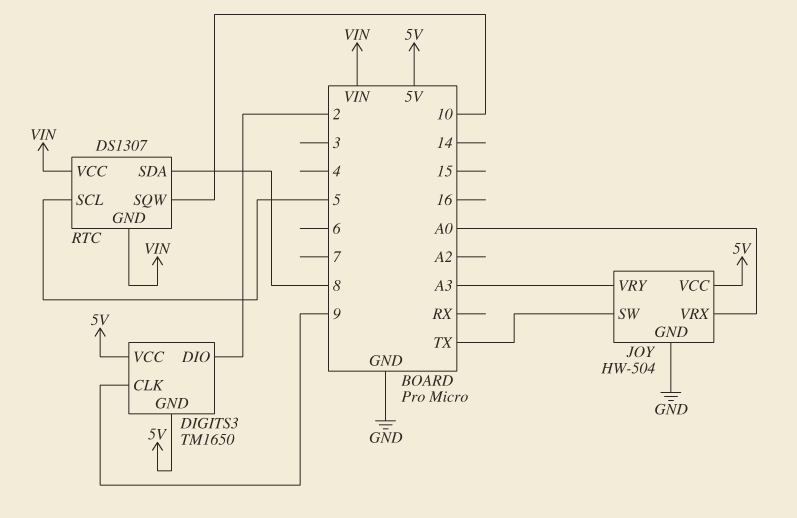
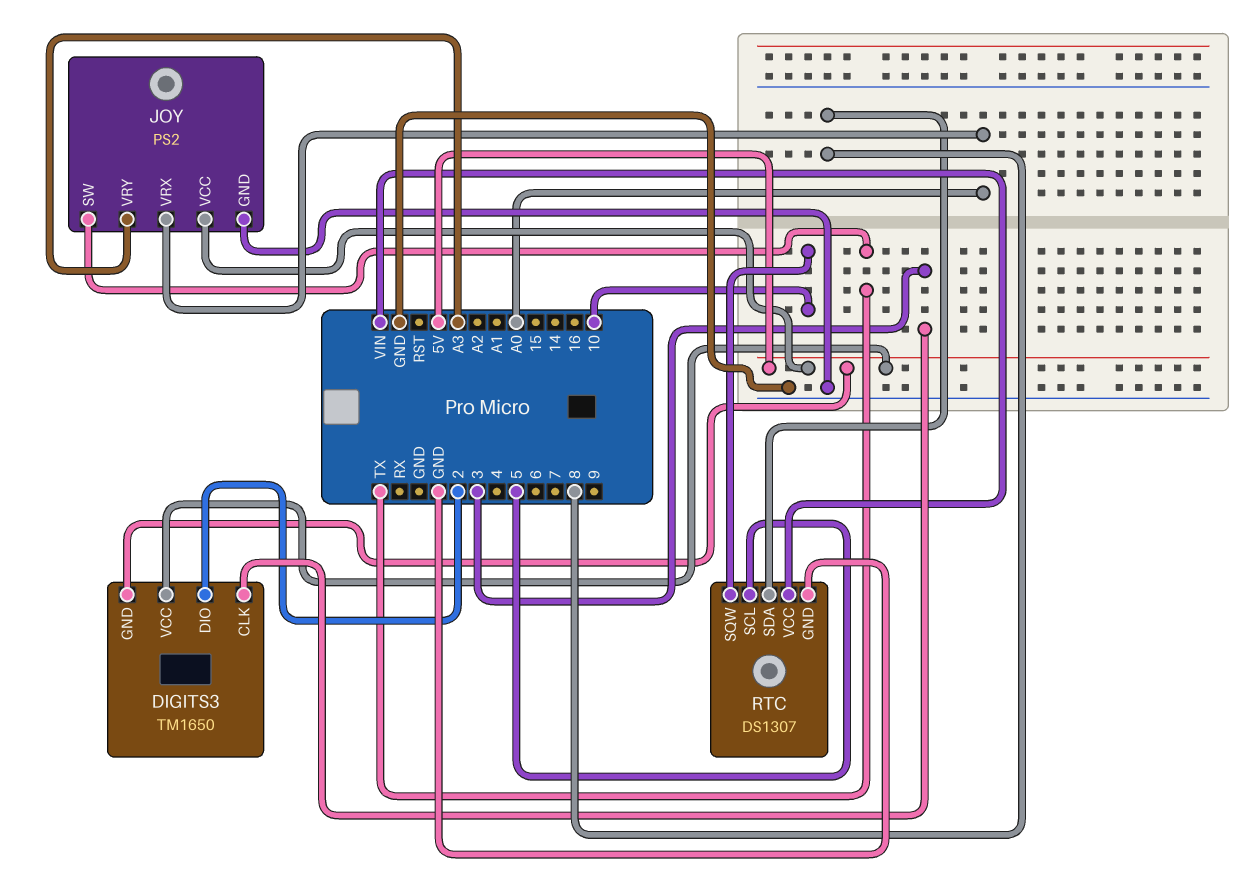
DIGITS3 pin CLK: 9 -> 3
JOY: HW-504 -> PS2
RTC pin GND: VIN -> GND

